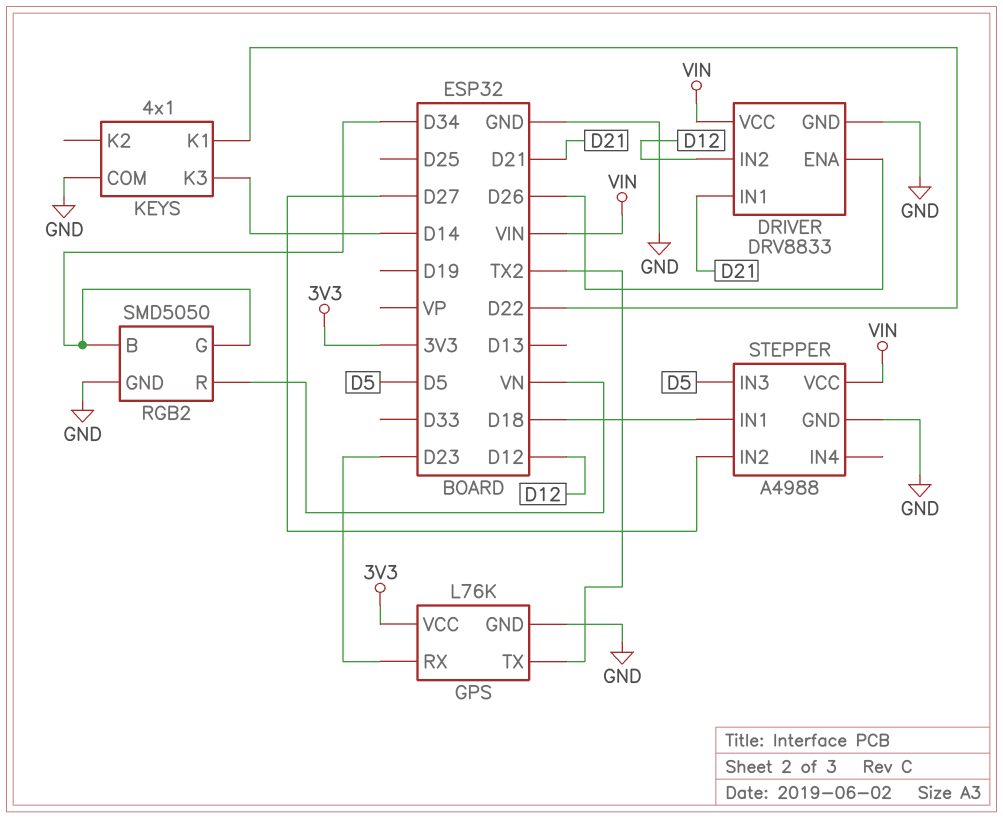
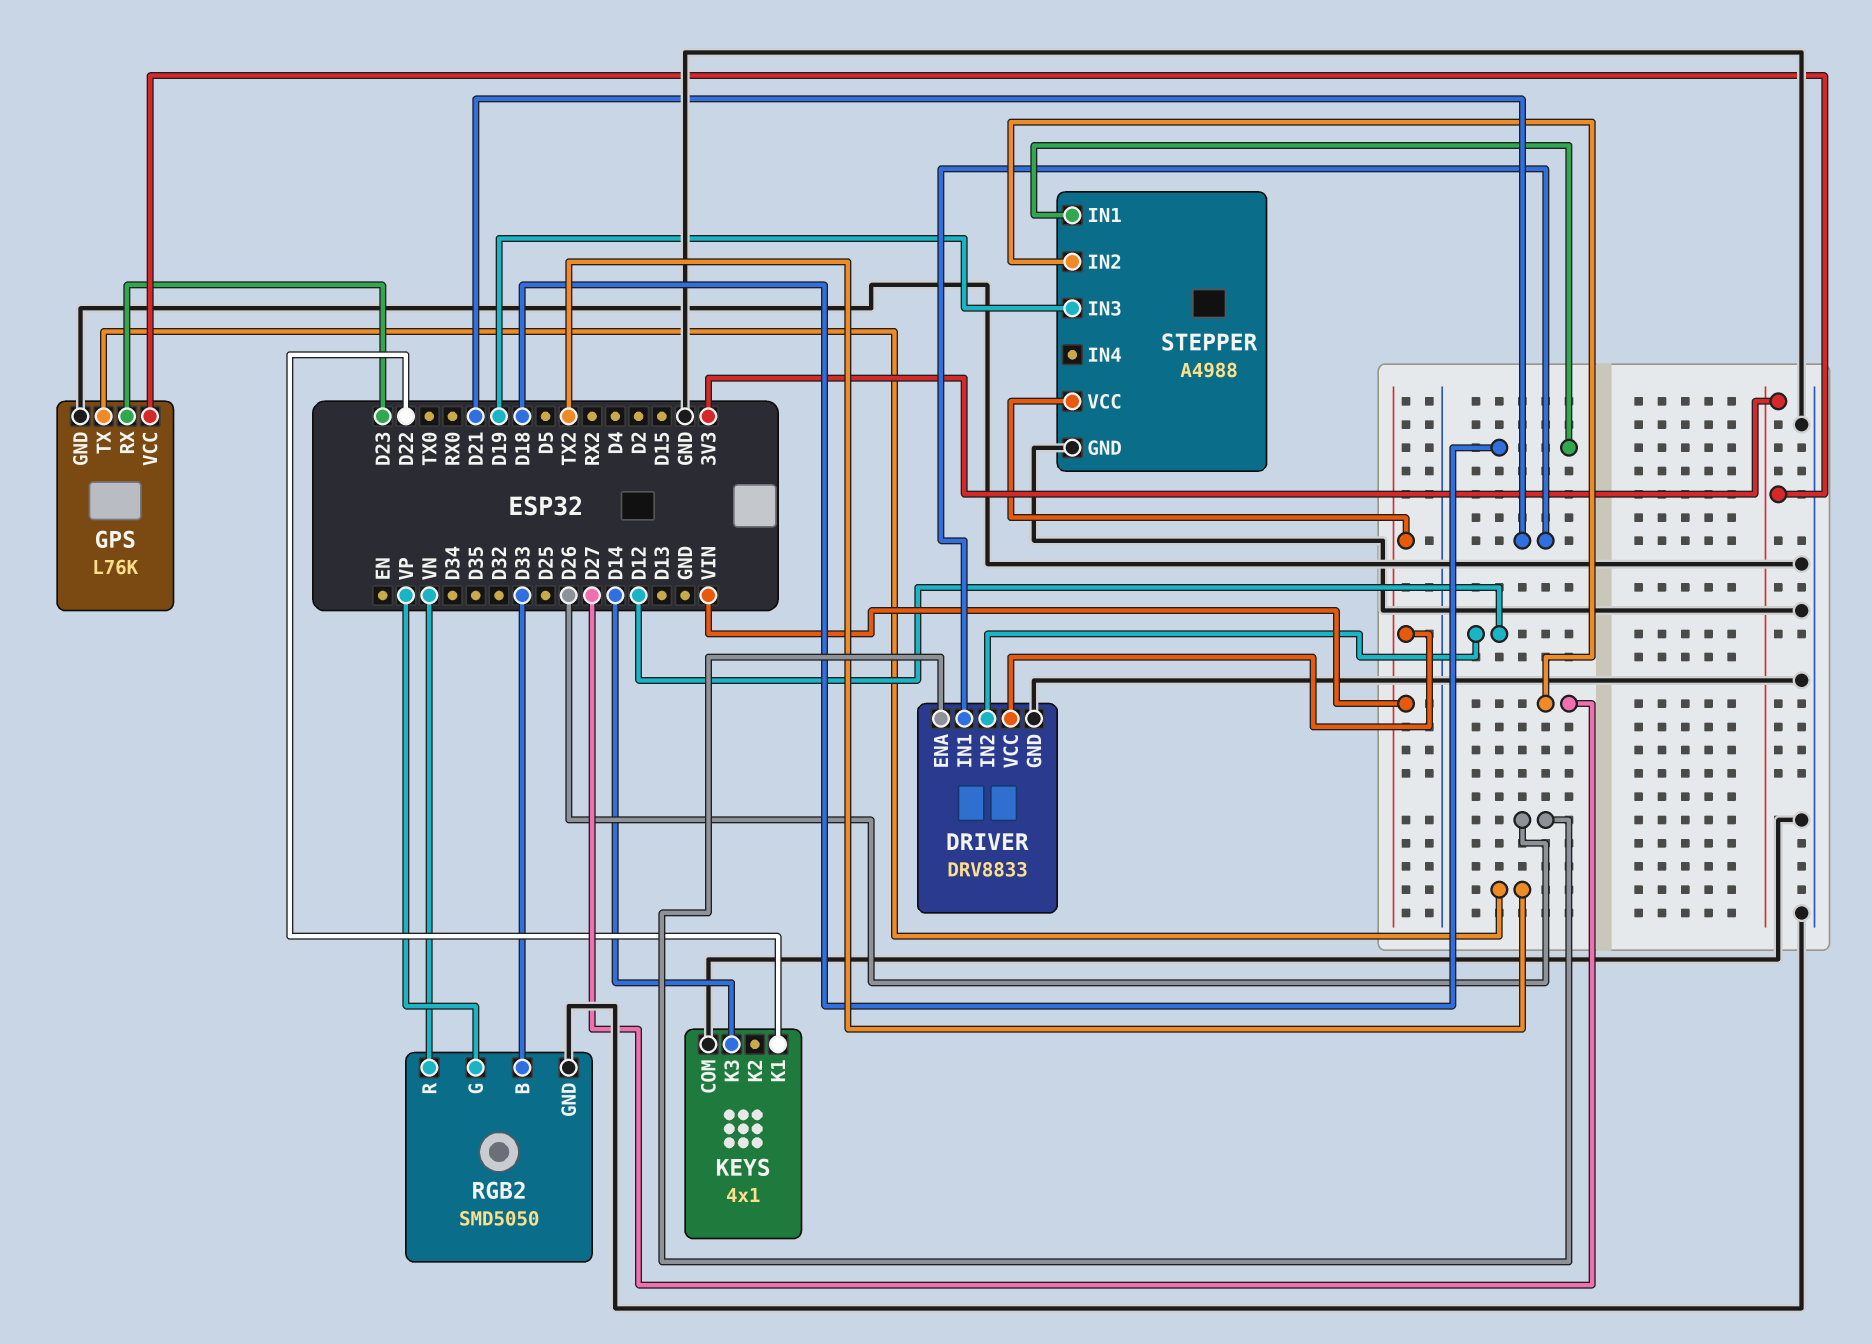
RGB2 pin B: D34 -> D33
RGB2 pin G: D34 -> VP
STEPPER pin IN3: D5 -> D19

